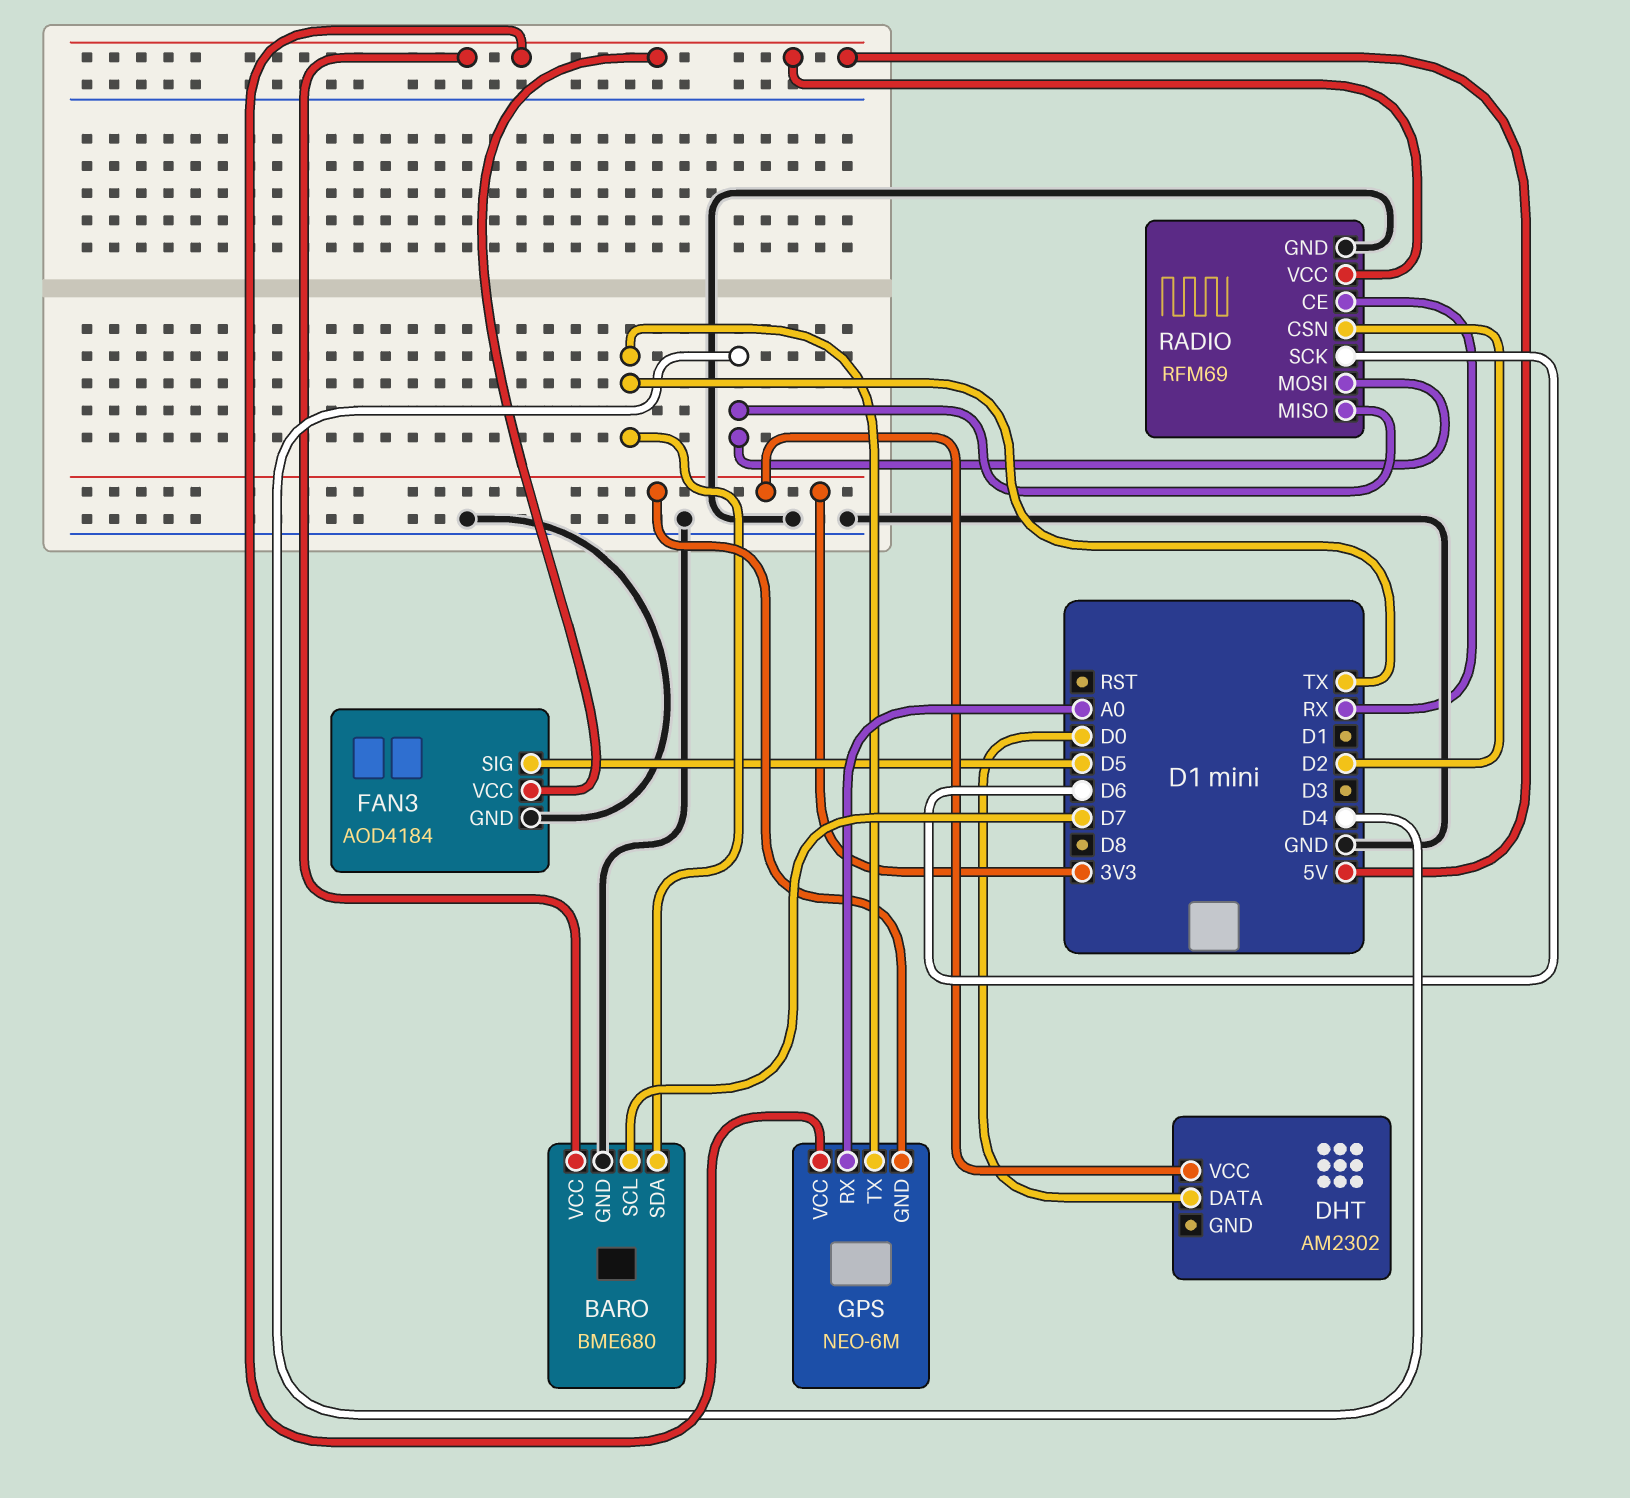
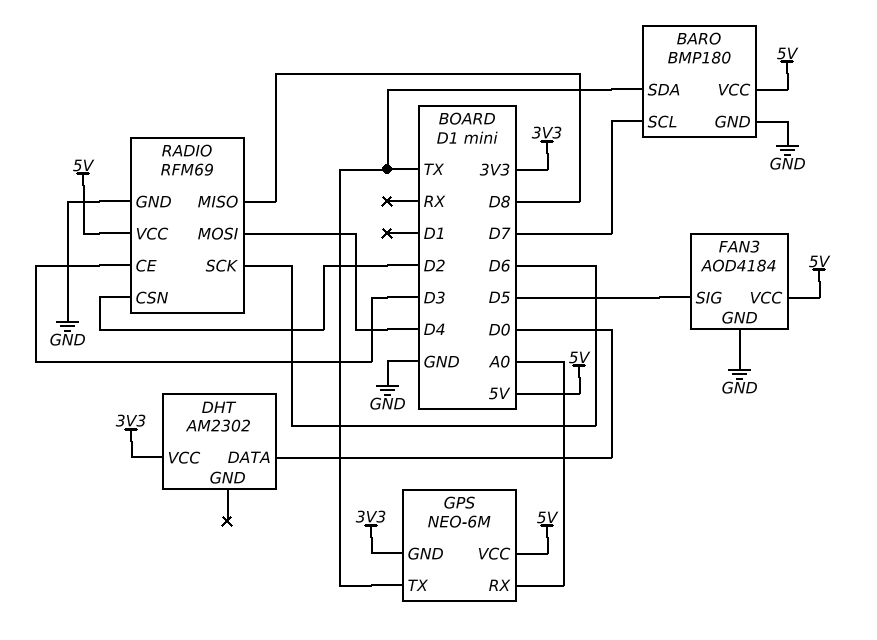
BARO: BME680 -> BMP180
RADIO pin CE: RX -> D3
RADIO pin MISO: D4 -> D8

